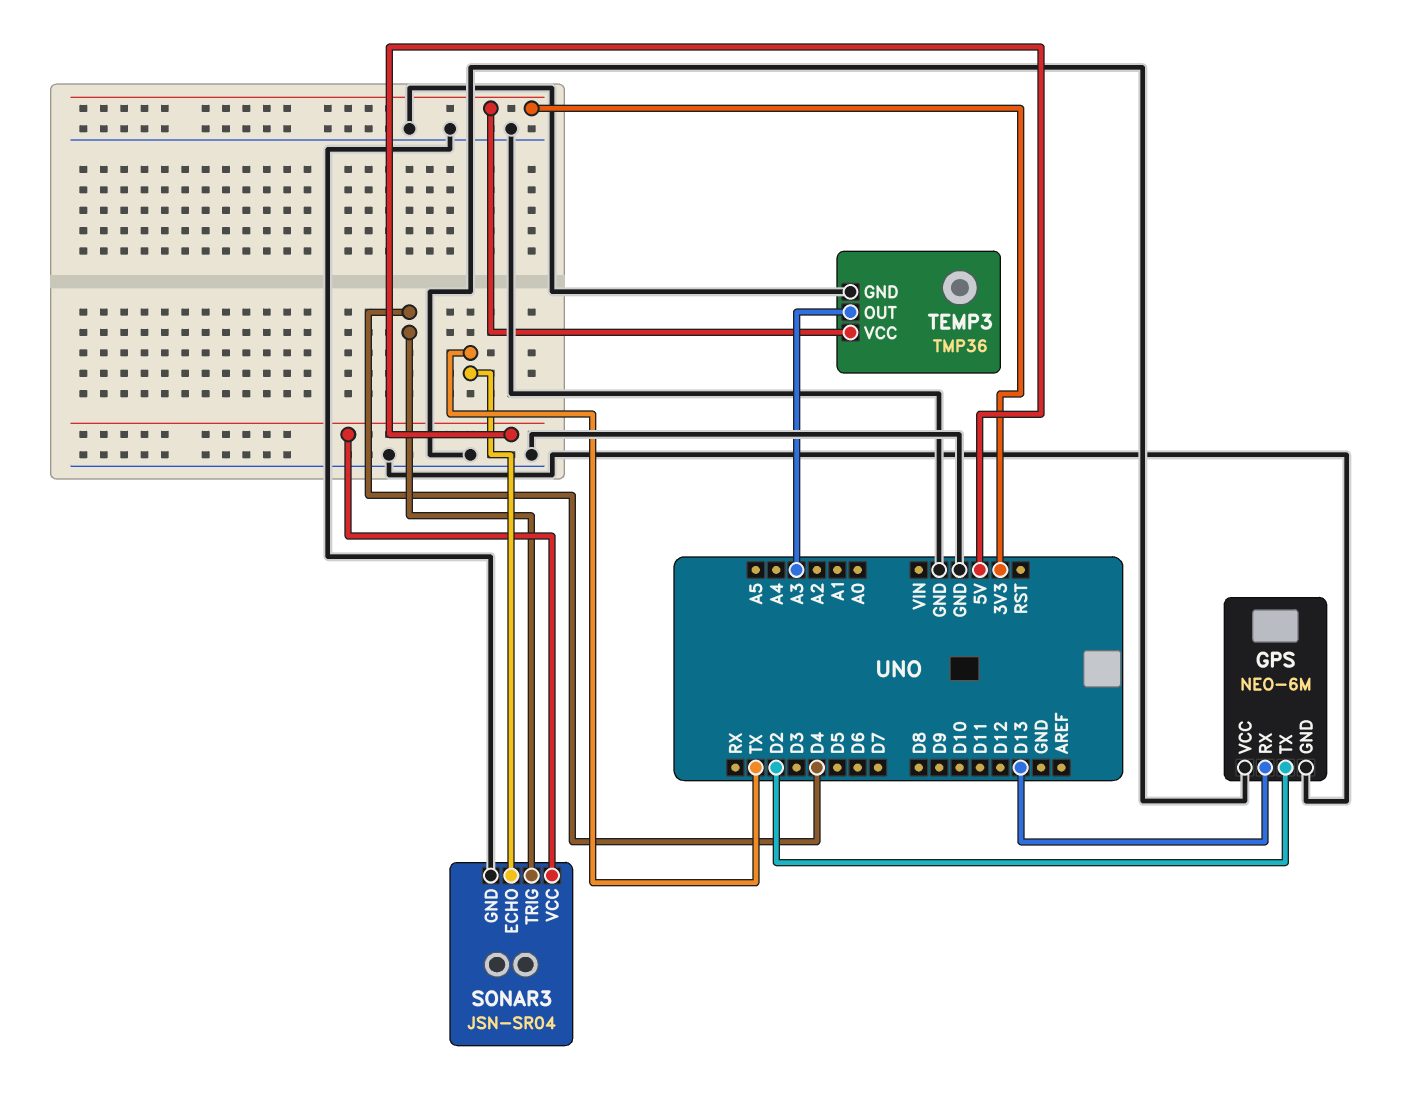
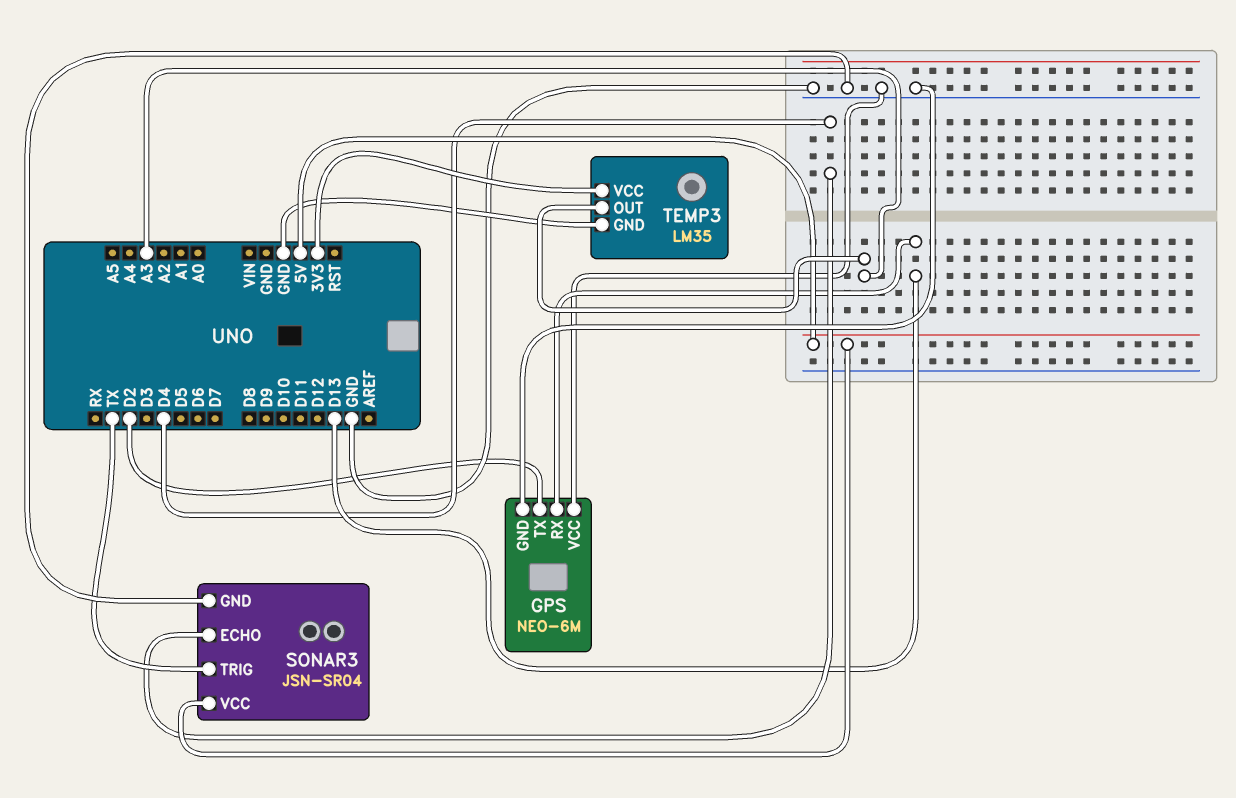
SONAR3 pin ECHO: TX -> D4
SONAR3 pin TRIG: D4 -> TX
TEMP3: TMP36 -> LM35

